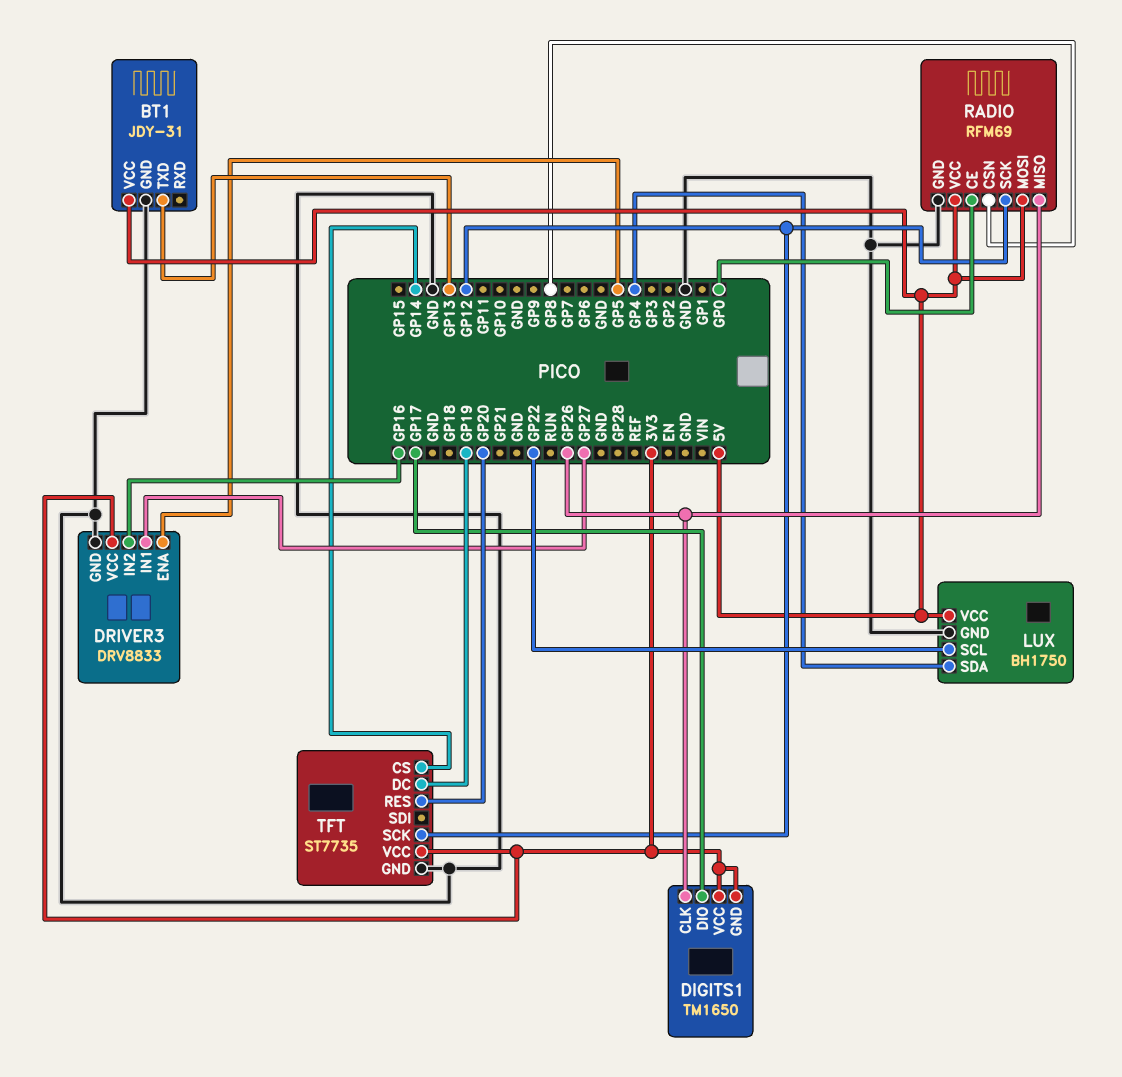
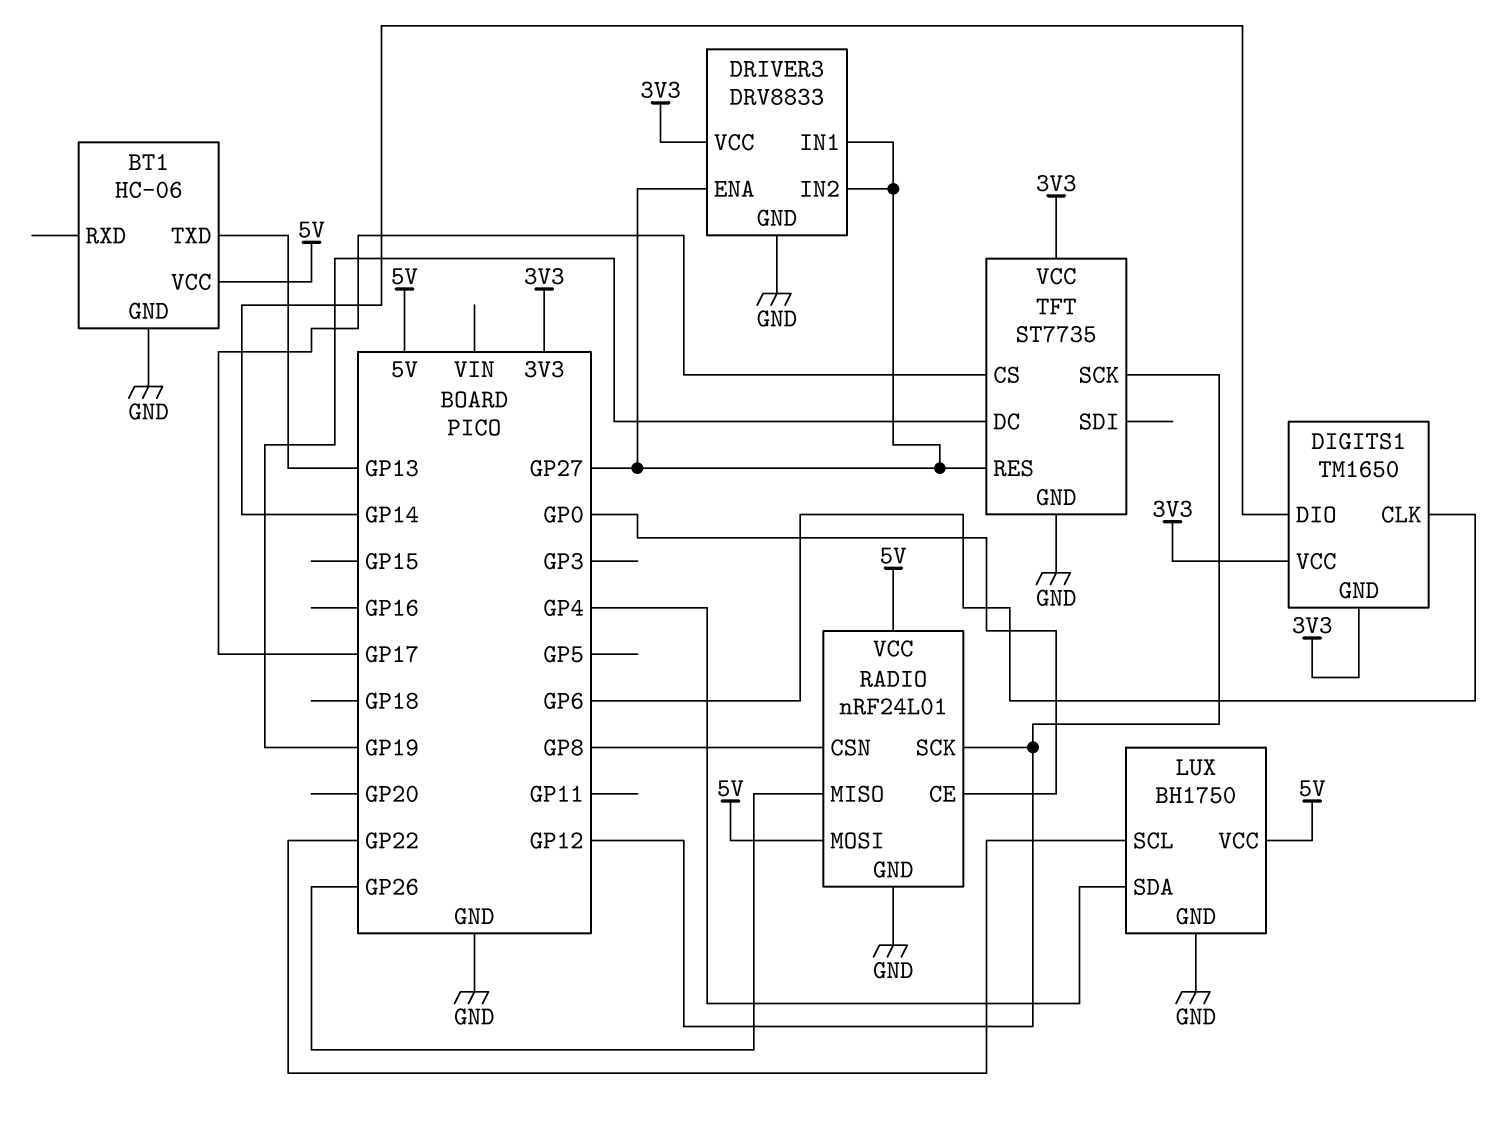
BT1: JDY-31 -> HC-06
DIGITS1 pin CLK: GP26 -> GP6
DIGITS1 pin DIO: GP17 -> GP14
DRIVER3 pin ENA: GP5 -> GP27
DRIVER3 pin IN2: GP16 -> GP27
RADIO: RFM69 -> nRF24L01
TFT pin CS: GP14 -> GP17
TFT pin RES: GP20 -> GP27

